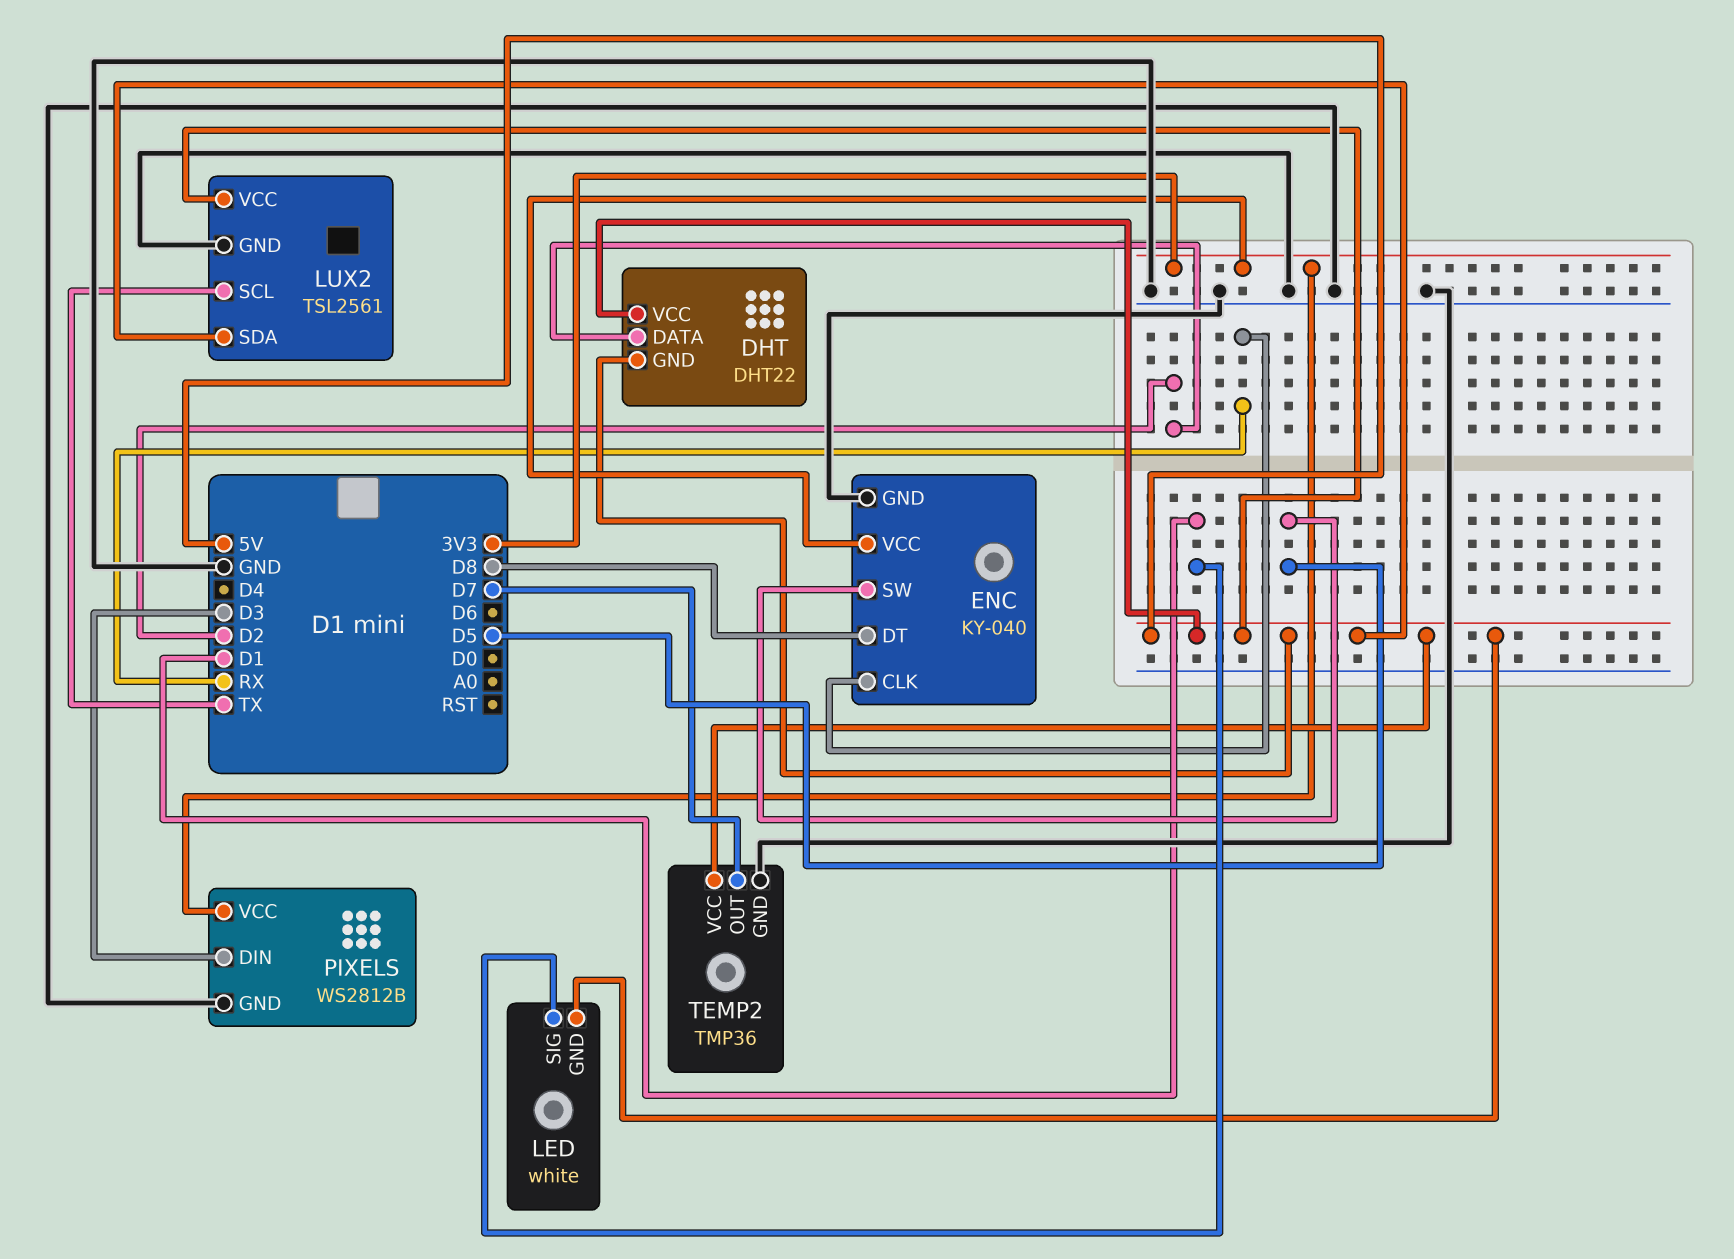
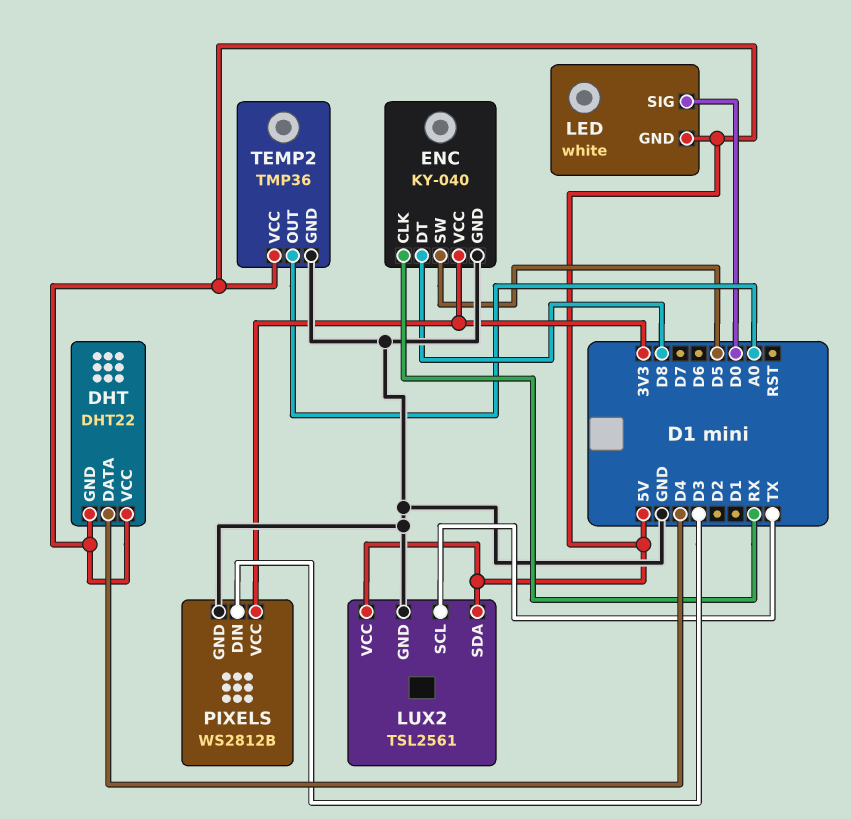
DHT pin DATA: D2 -> D4
LED pin SIG: D1 -> D0
TEMP2 pin OUT: D7 -> A0

